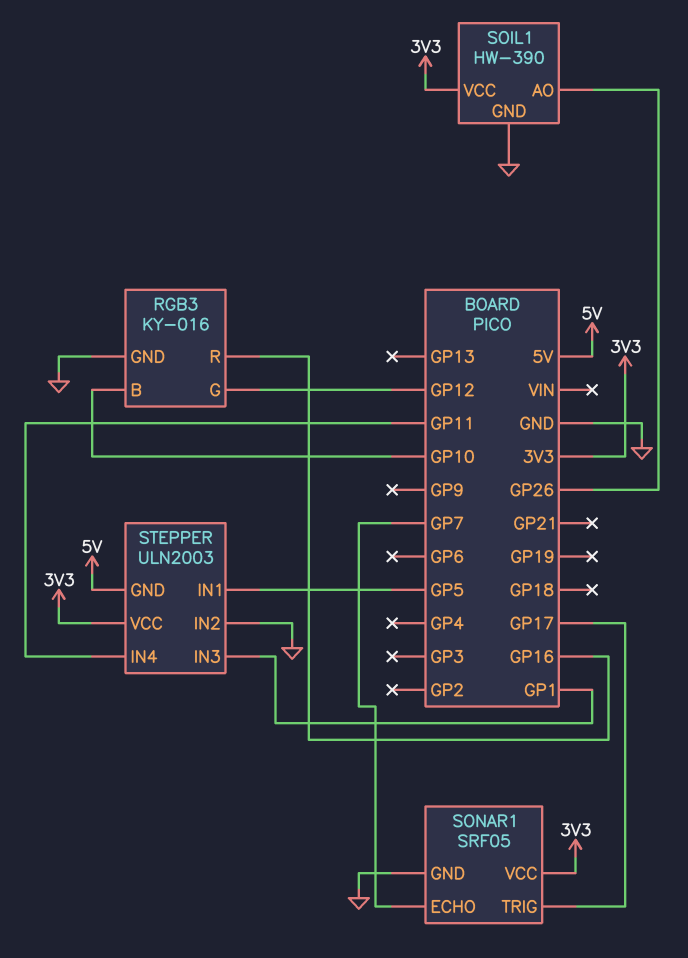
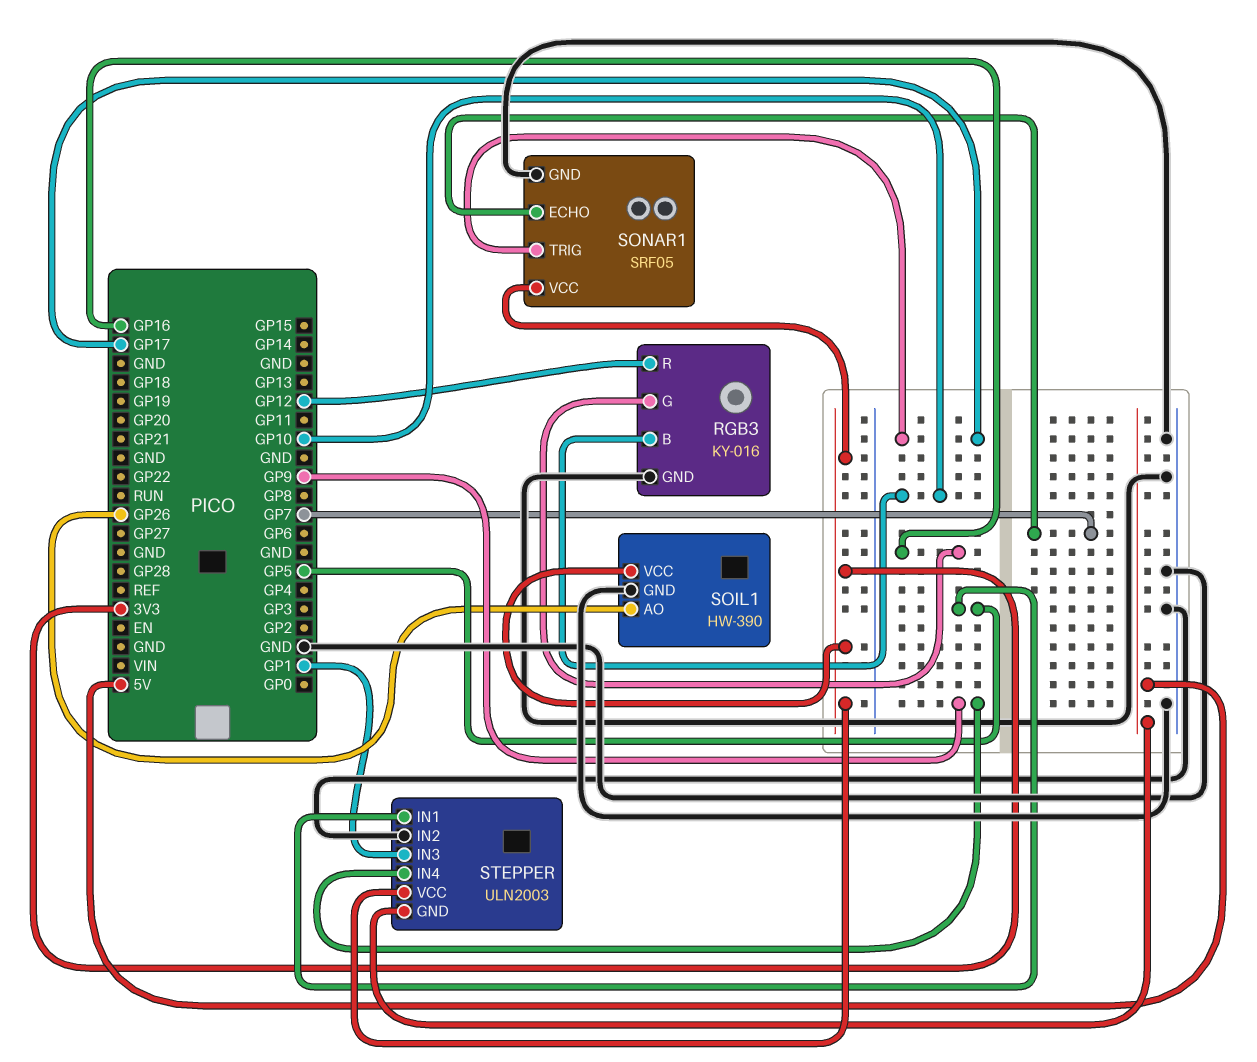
RGB3 pin G: GP12 -> GP16
RGB3 pin R: GP16 -> GP12
STEPPER pin IN4: GP11 -> GP9

